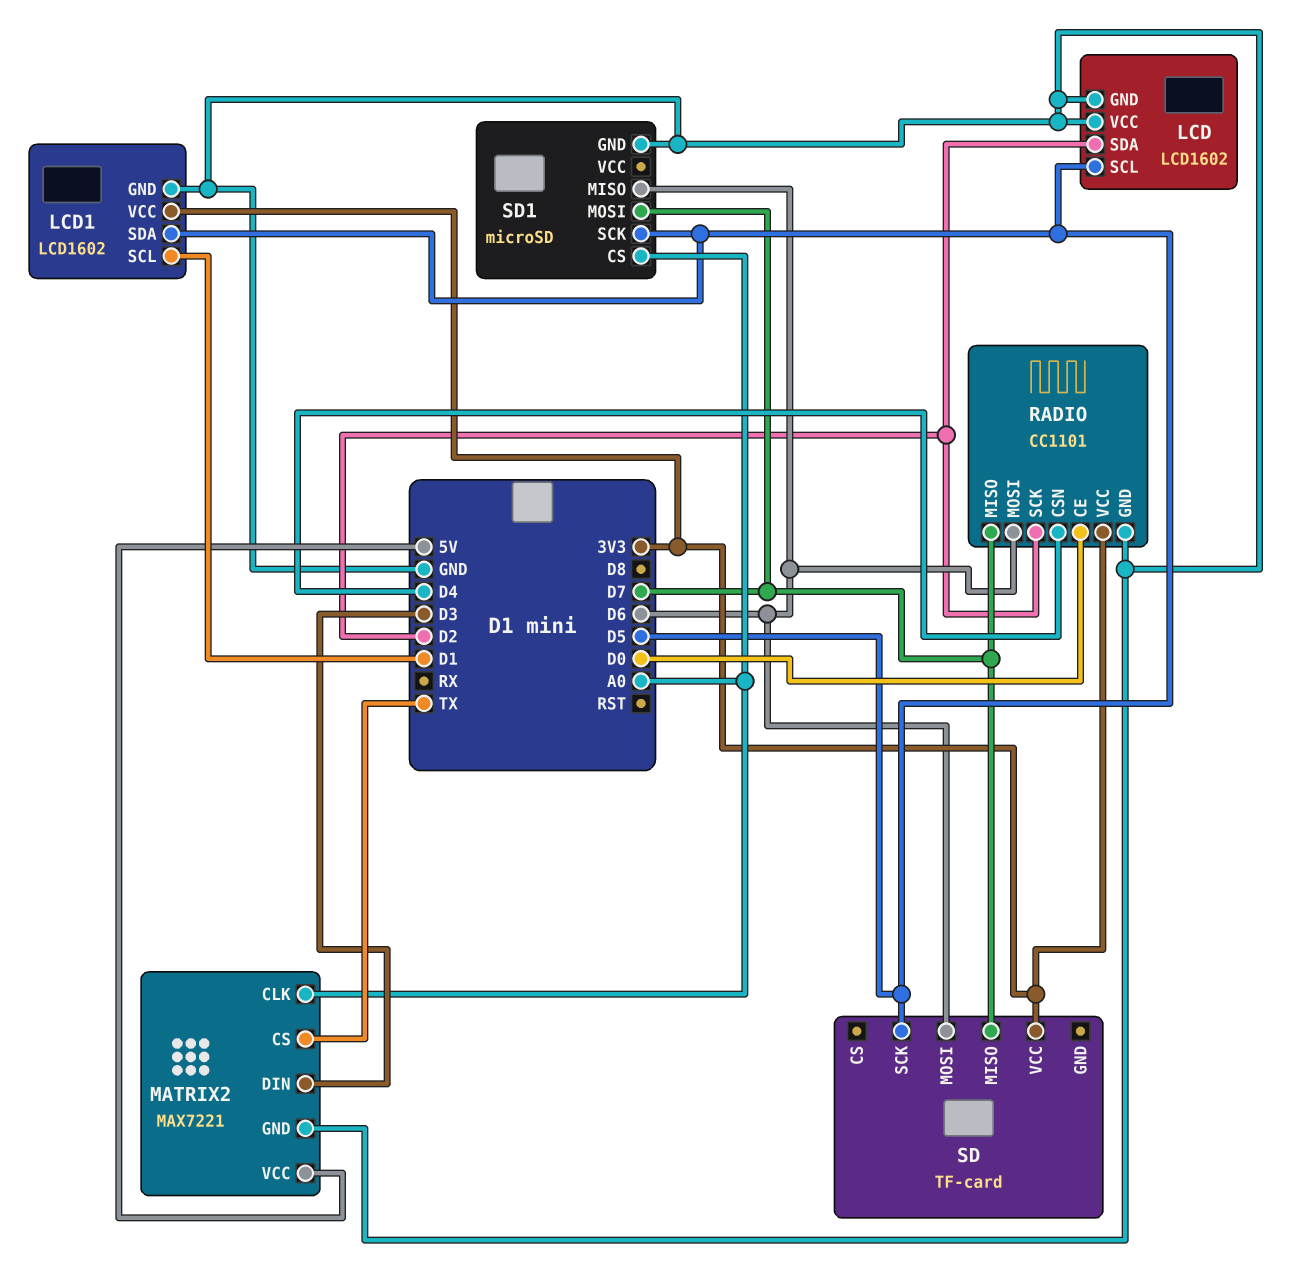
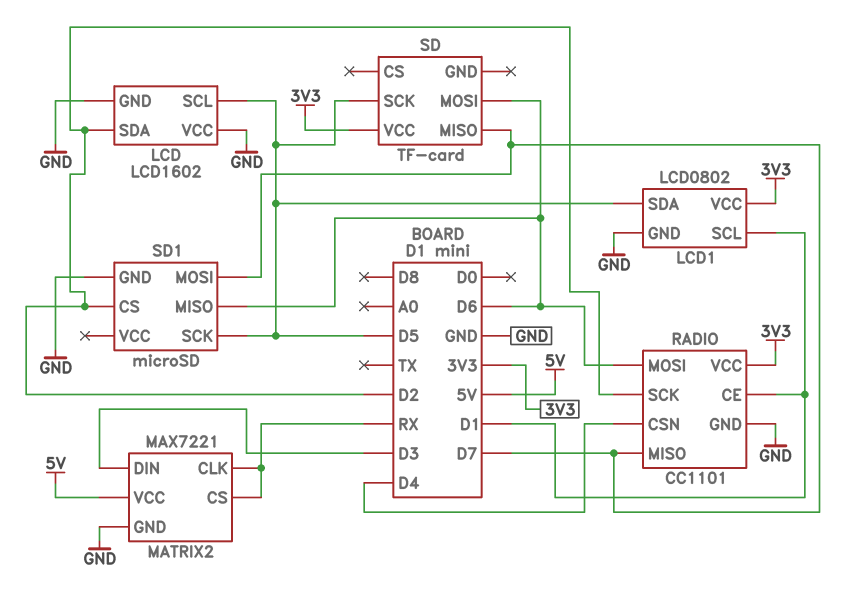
LCD1: LCD1602 -> LCD0802
MATRIX2 pin CLK: A0 -> RX
MATRIX2 pin CS: TX -> RX
RADIO pin CE: D0 -> D1
SD1 pin CS: A0 -> D2

